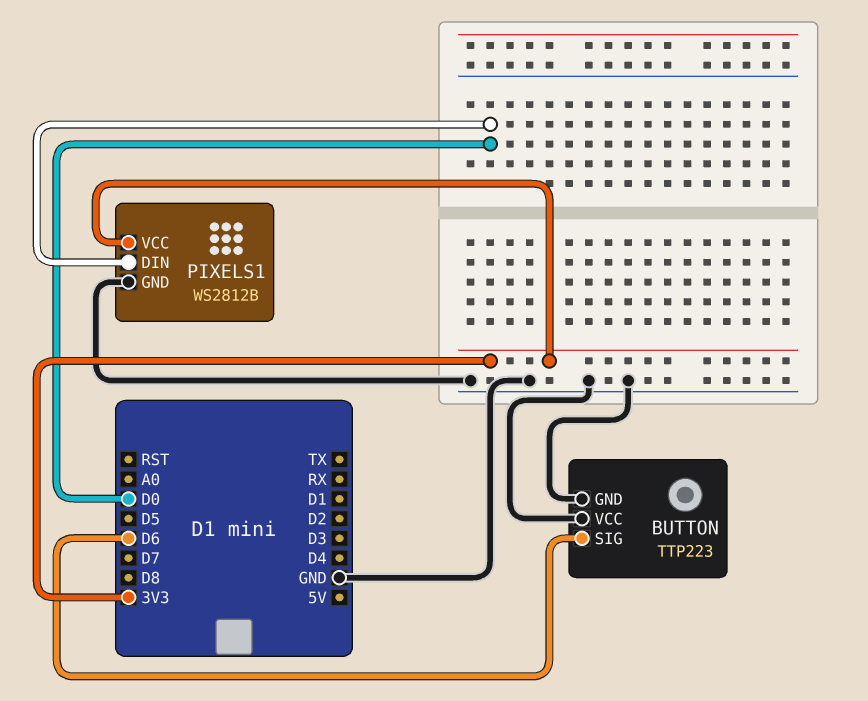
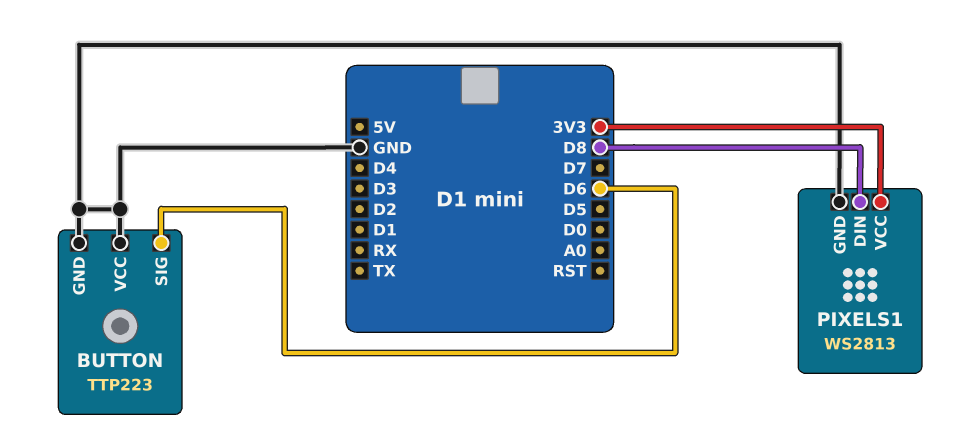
PIXELS1: WS2812B -> WS2813
PIXELS1 pin DIN: D0 -> D8

